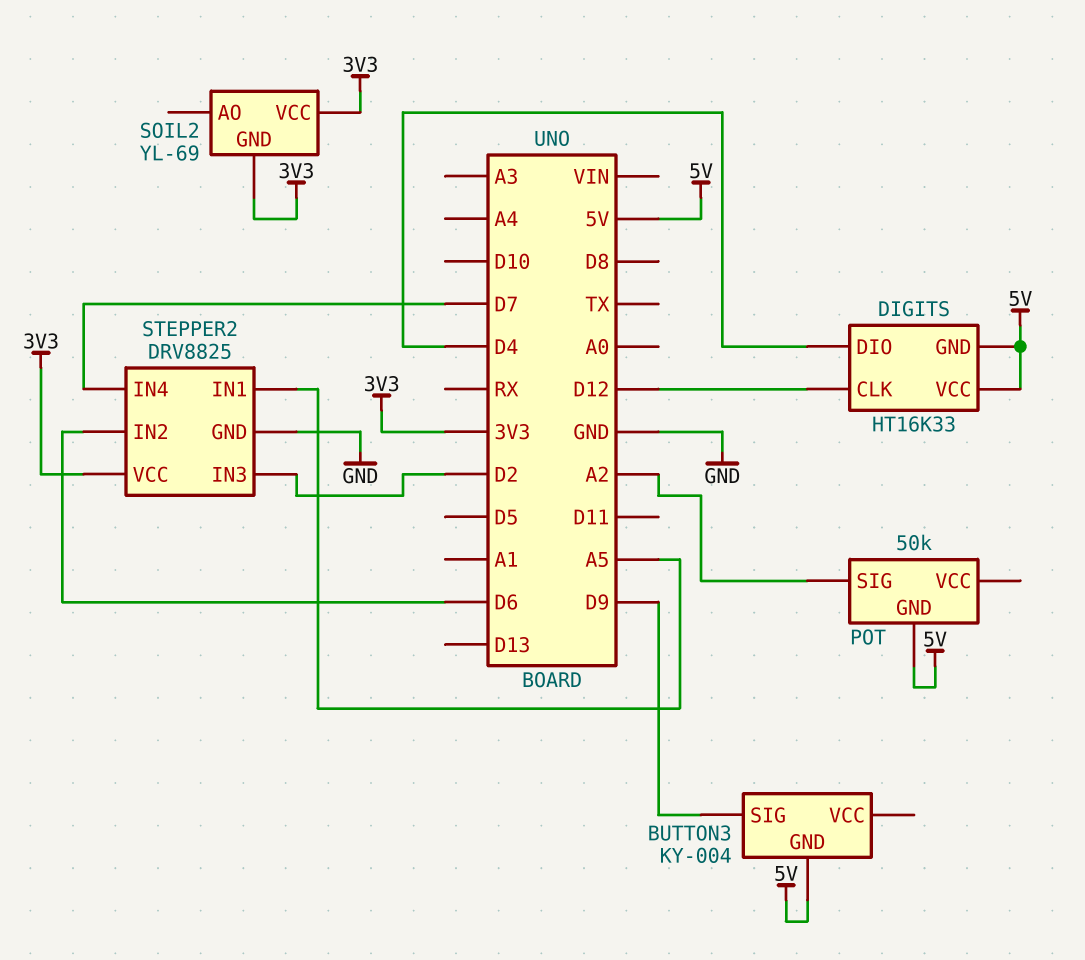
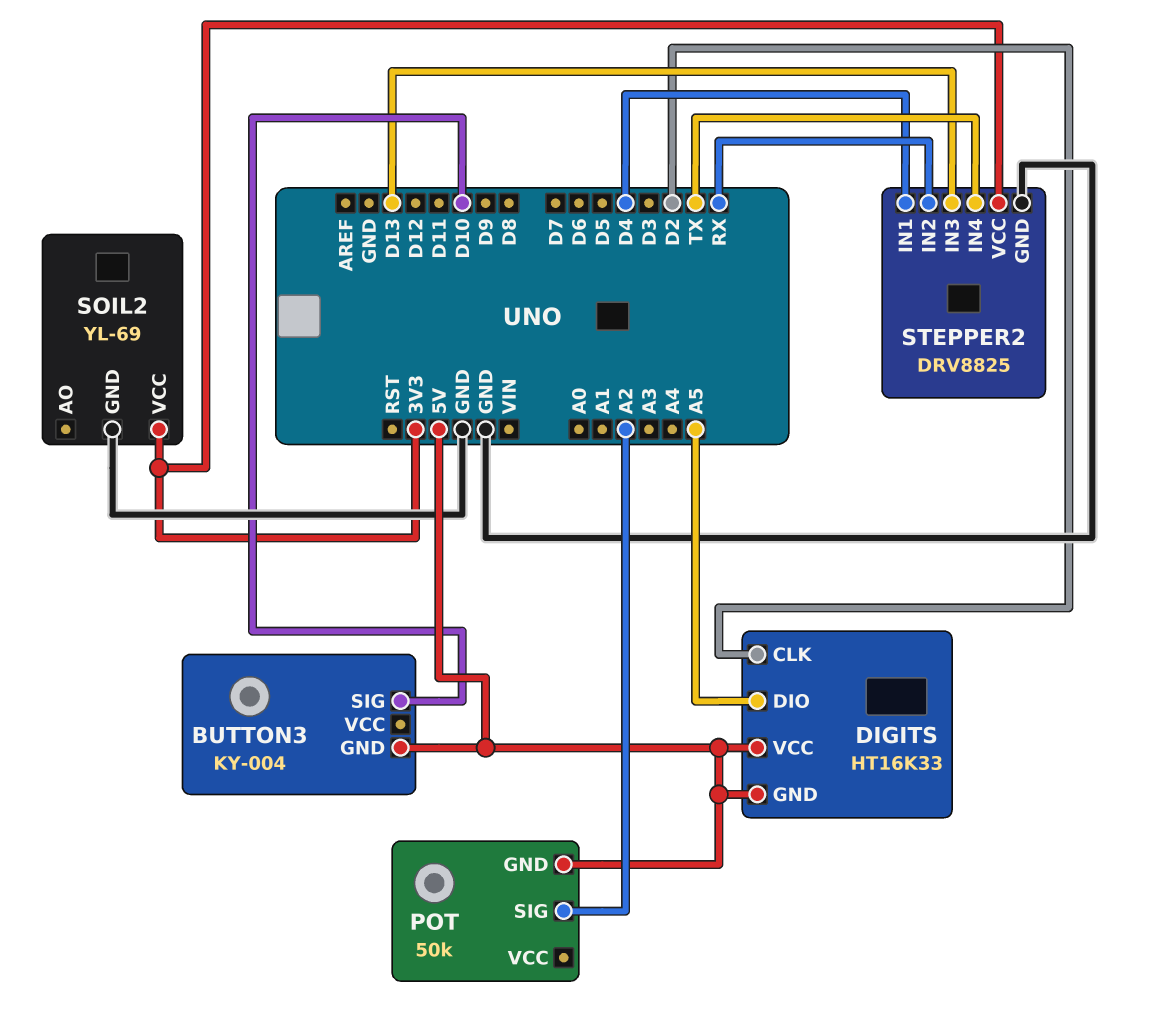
BUTTON3 pin SIG: D9 -> D10
DIGITS pin CLK: D12 -> D2
DIGITS pin DIO: D4 -> A5
SOIL2 pin GND: 3V3 -> GND
STEPPER2 pin IN1: A5 -> D4
STEPPER2 pin IN2: D6 -> RX
STEPPER2 pin IN3: D2 -> D13
STEPPER2 pin IN4: D7 -> TX

